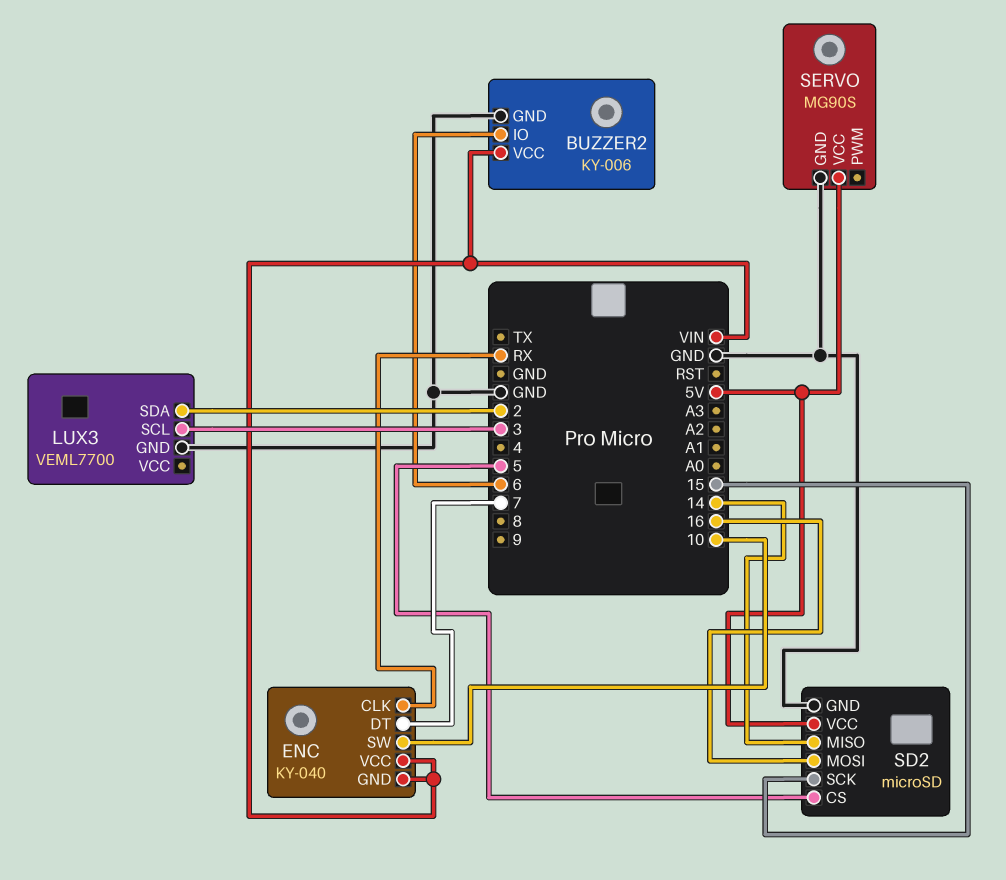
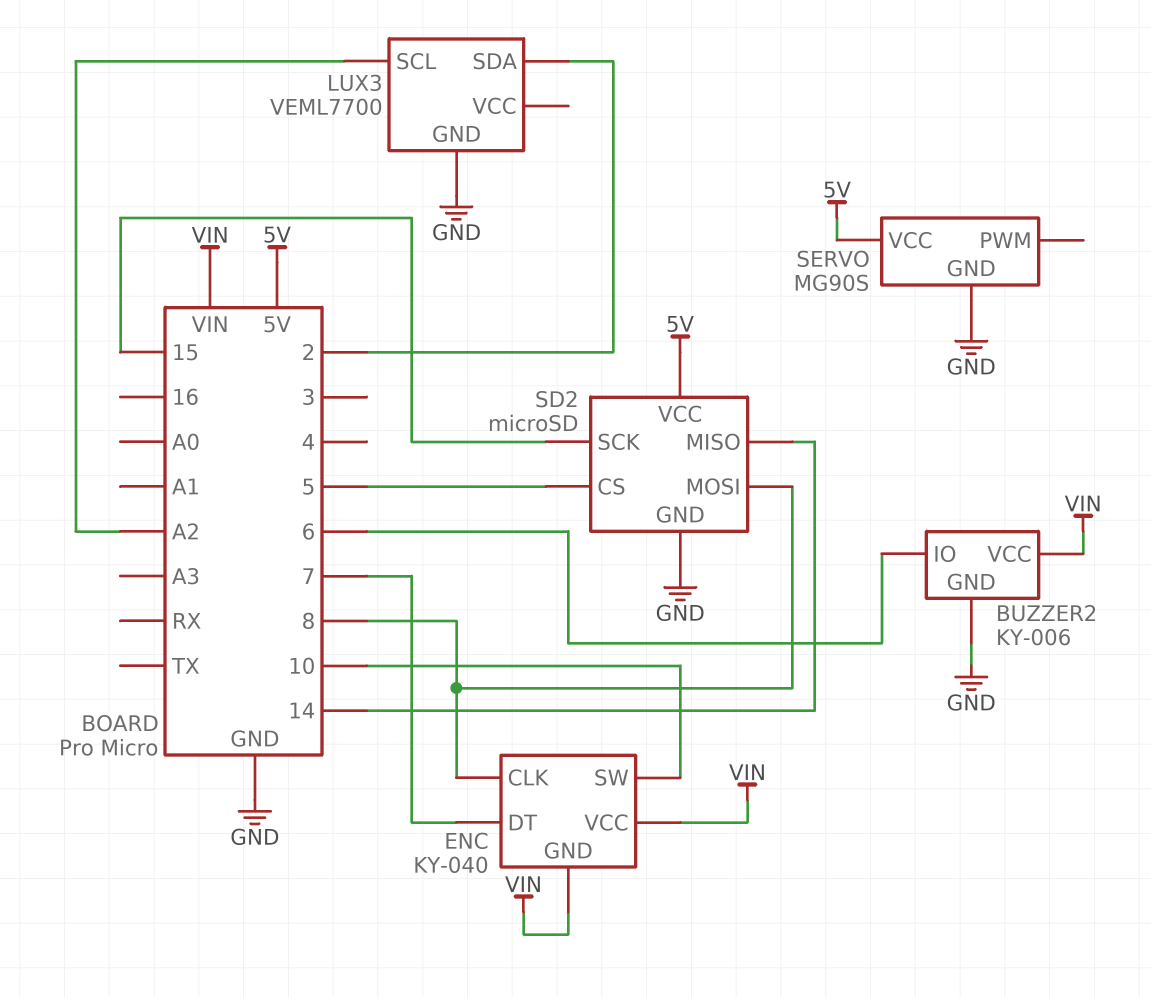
ENC pin CLK: RX -> 8
LUX3 pin SCL: 3 -> A2
SD2 pin MOSI: 16 -> 8

